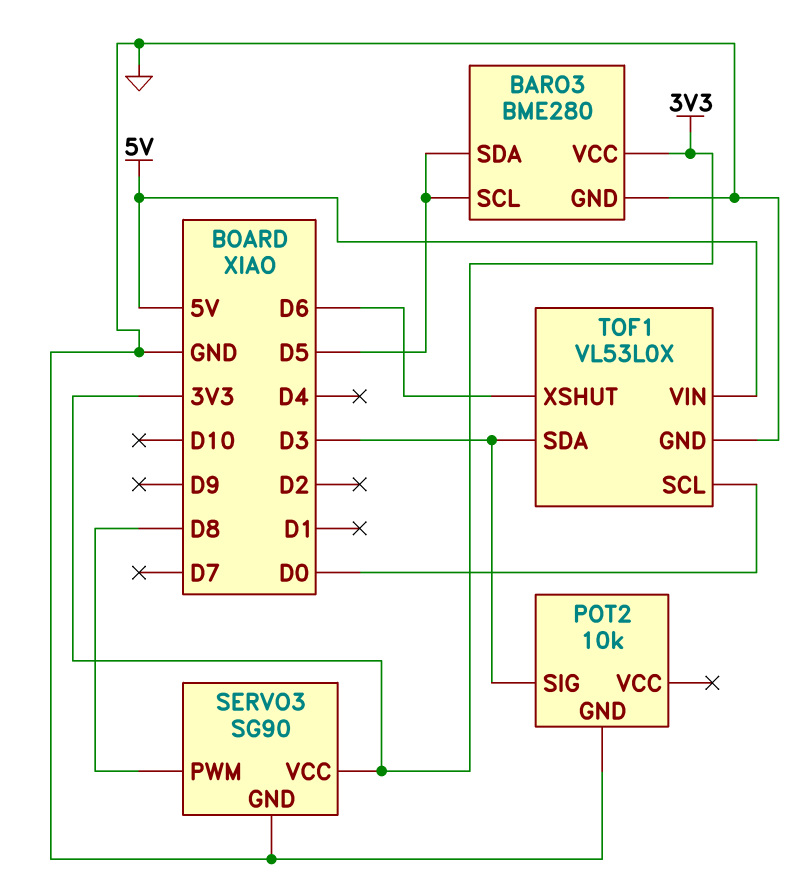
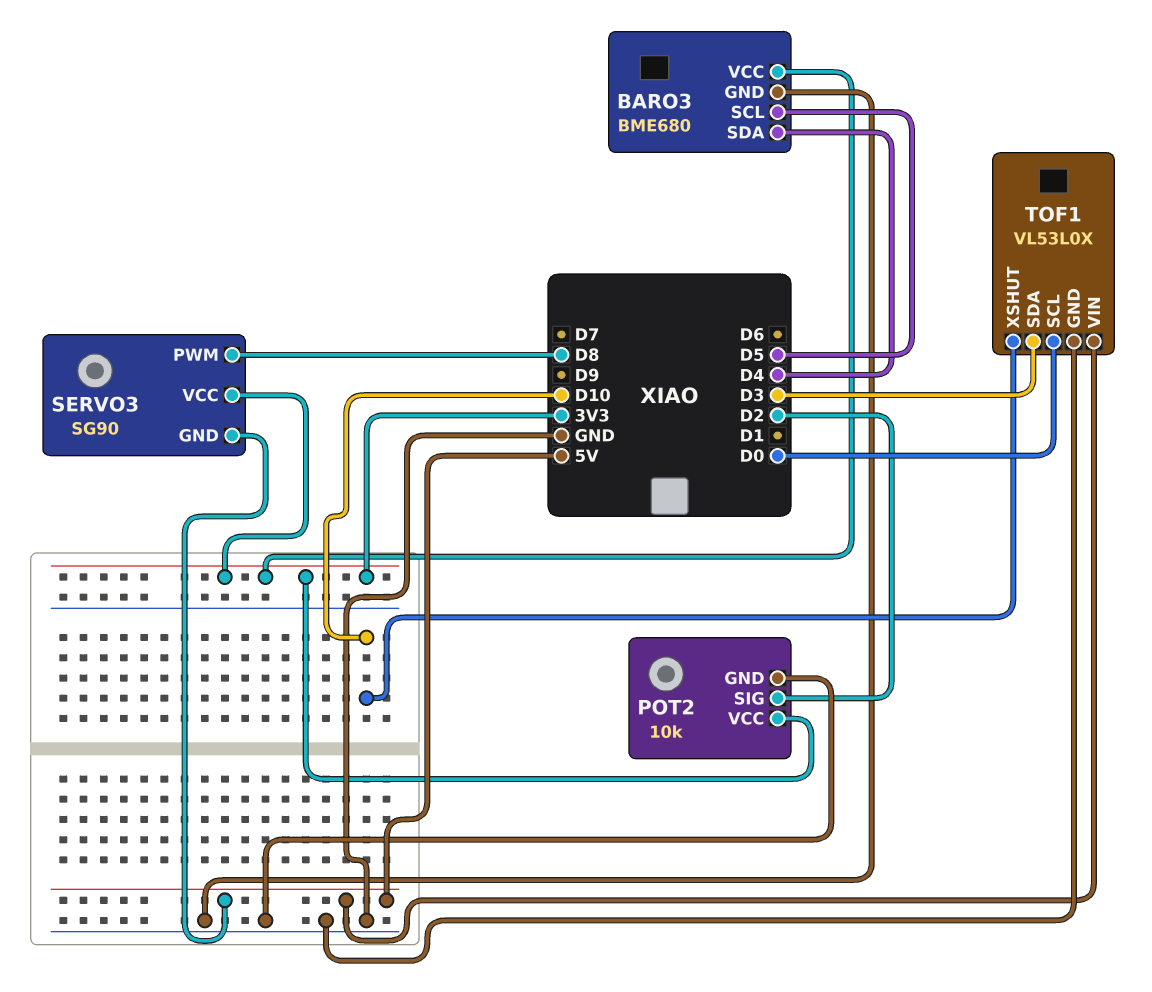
BARO3: BME280 -> BME680
BARO3 pin SDA: D5 -> D4
POT2 pin SIG: D3 -> D2
POT2 pin VCC: none -> 3V3
SERVO3 pin GND: GND -> 5V
TOF1 pin XSHUT: D6 -> D10

